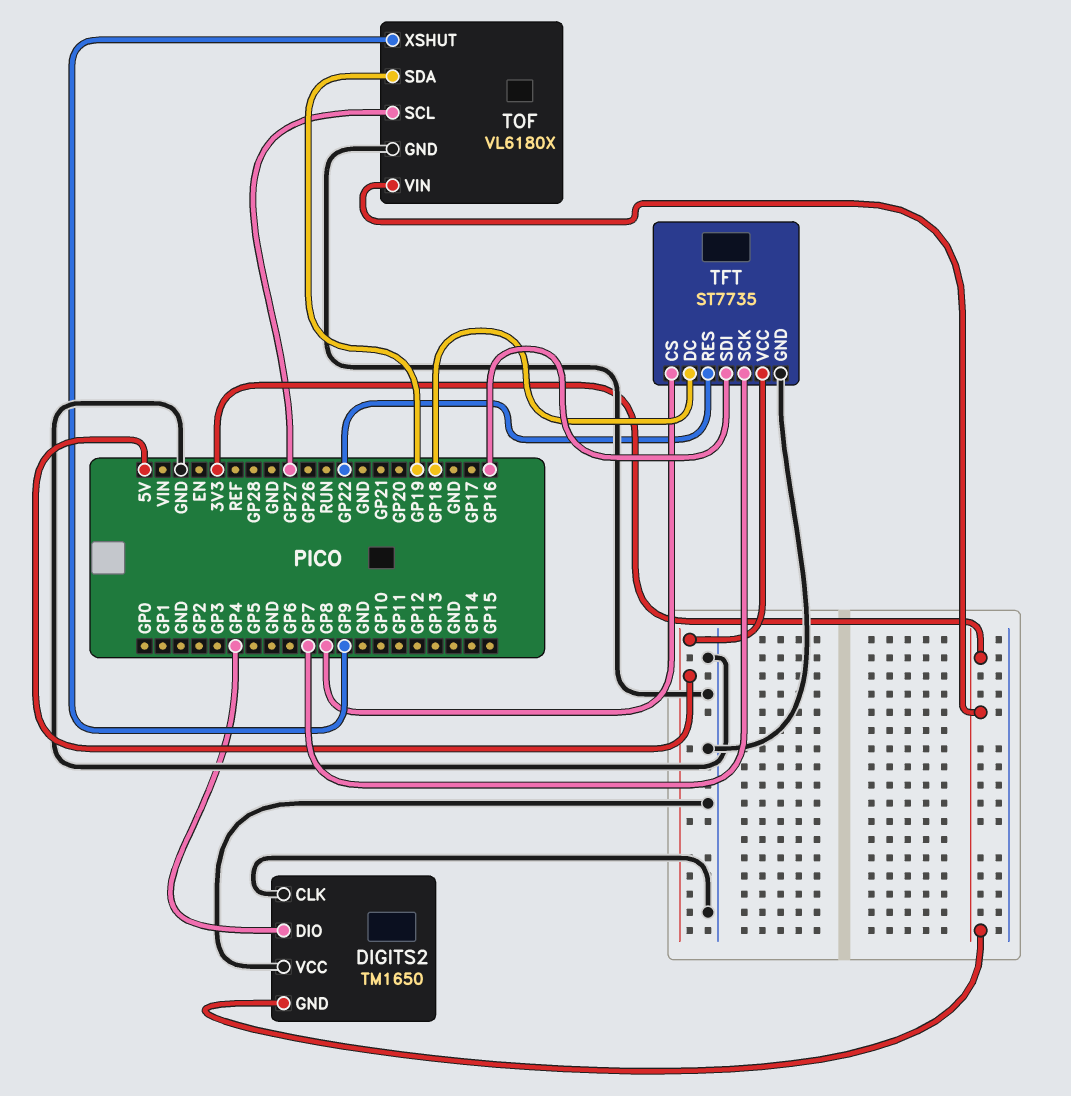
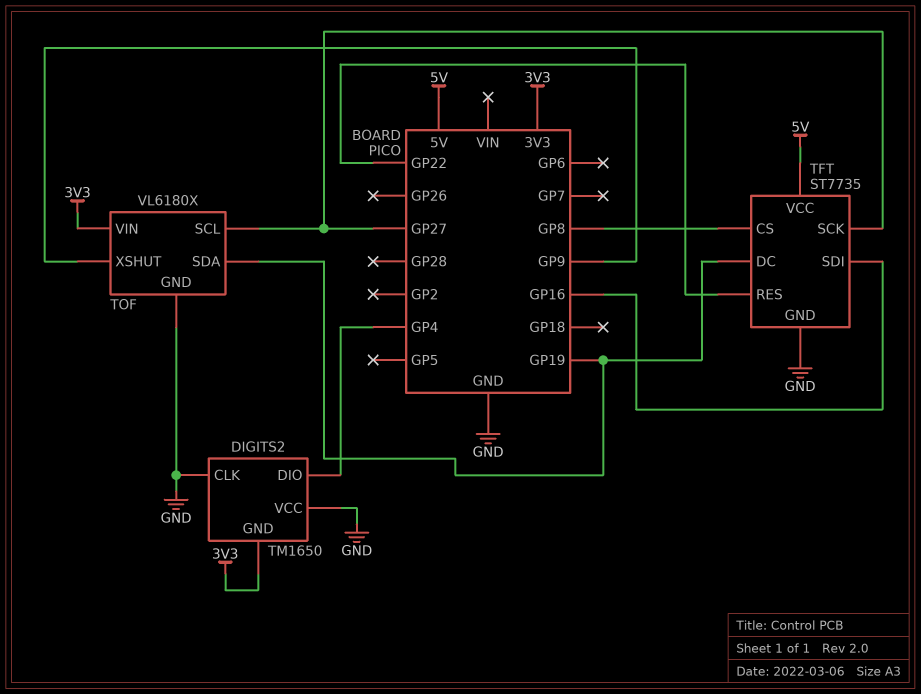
TFT pin DC: GP18 -> GP19
TFT pin SCK: GP7 -> GP27

